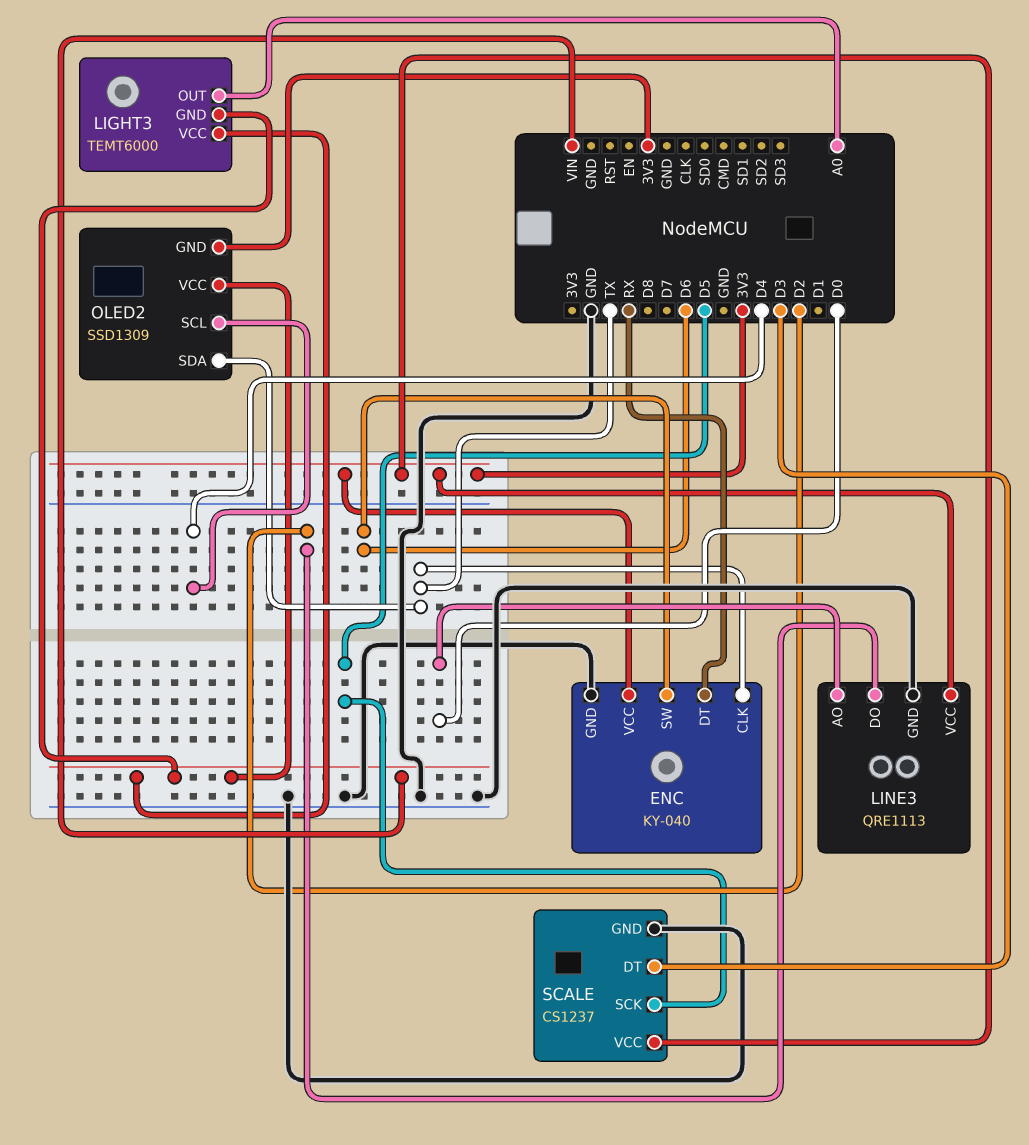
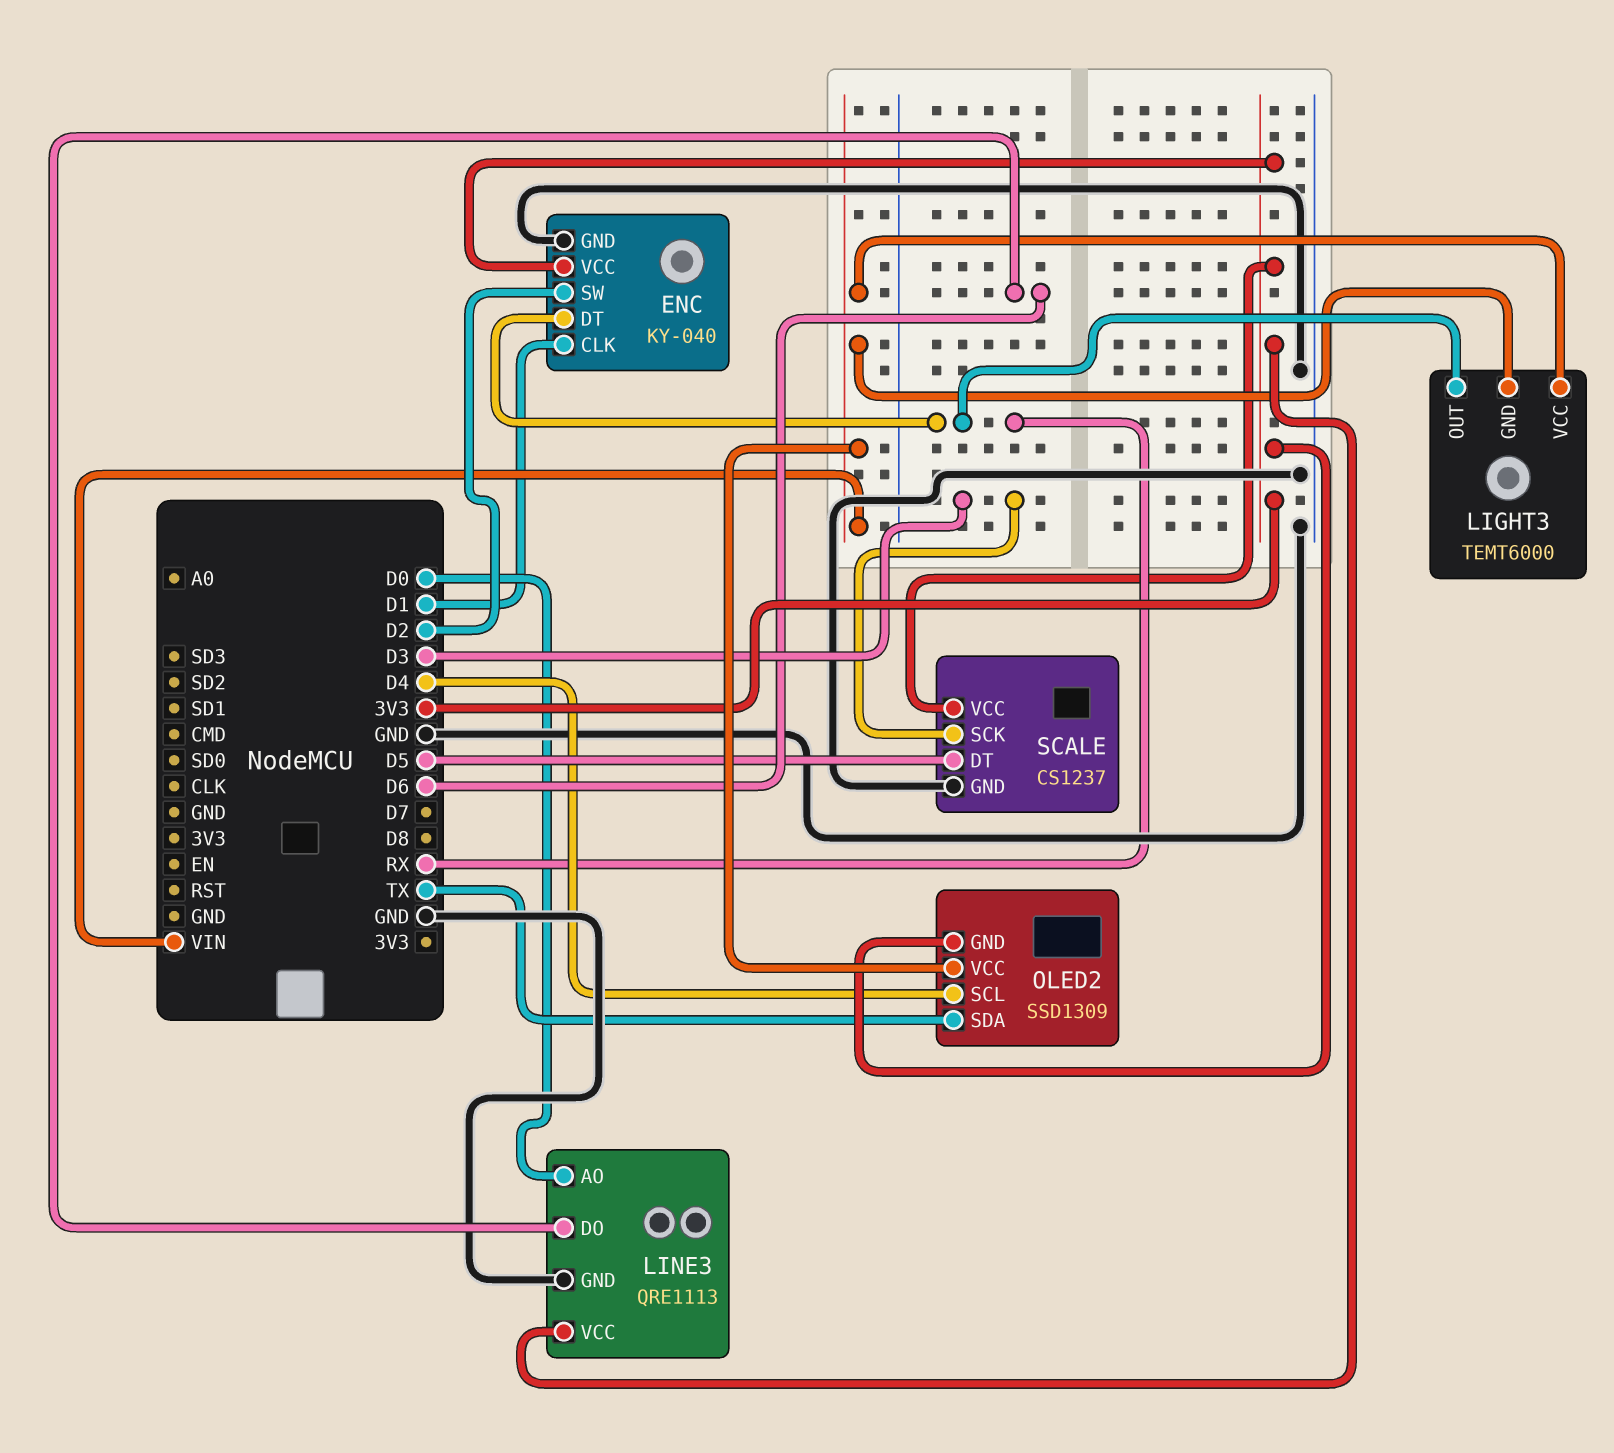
ENC pin CLK: TX -> D1
ENC pin SW: D6 -> D2
LIGHT3 pin OUT: A0 -> RX
LINE3 pin DO: D2 -> D6
SCALE pin DT: D3 -> D5
SCALE pin SCK: D5 -> D3

